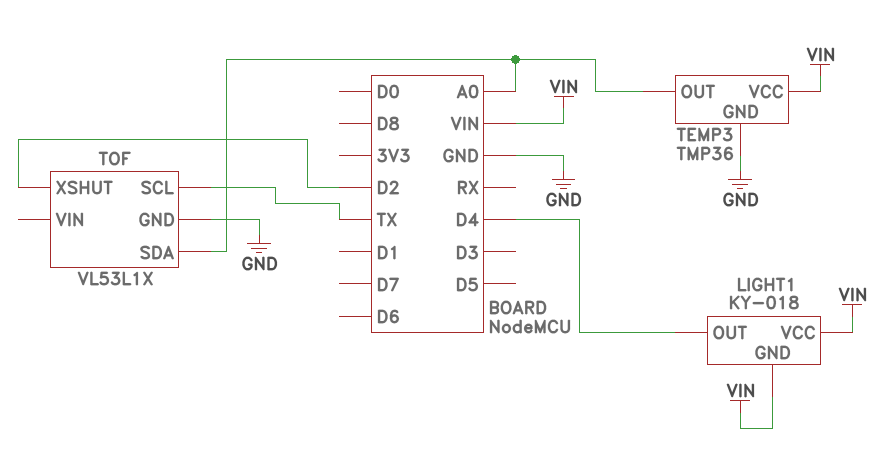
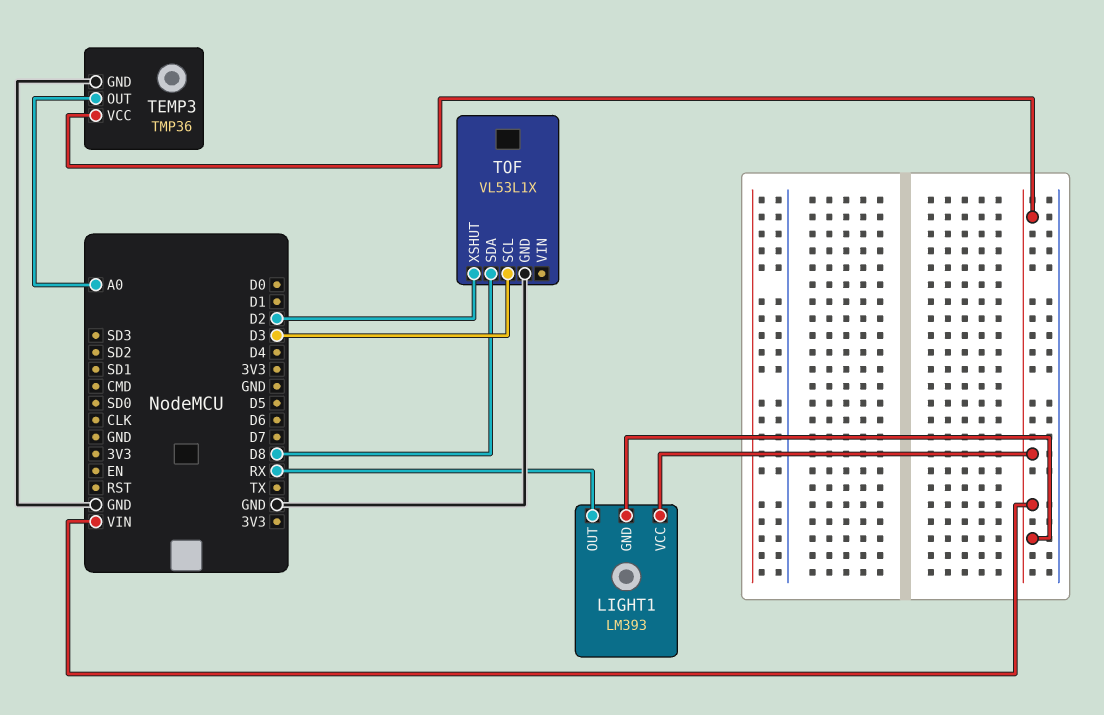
LIGHT1: KY-018 -> LM393
LIGHT1 pin OUT: D4 -> RX
TOF pin SCL: TX -> D3
TOF pin SDA: A0 -> D8

